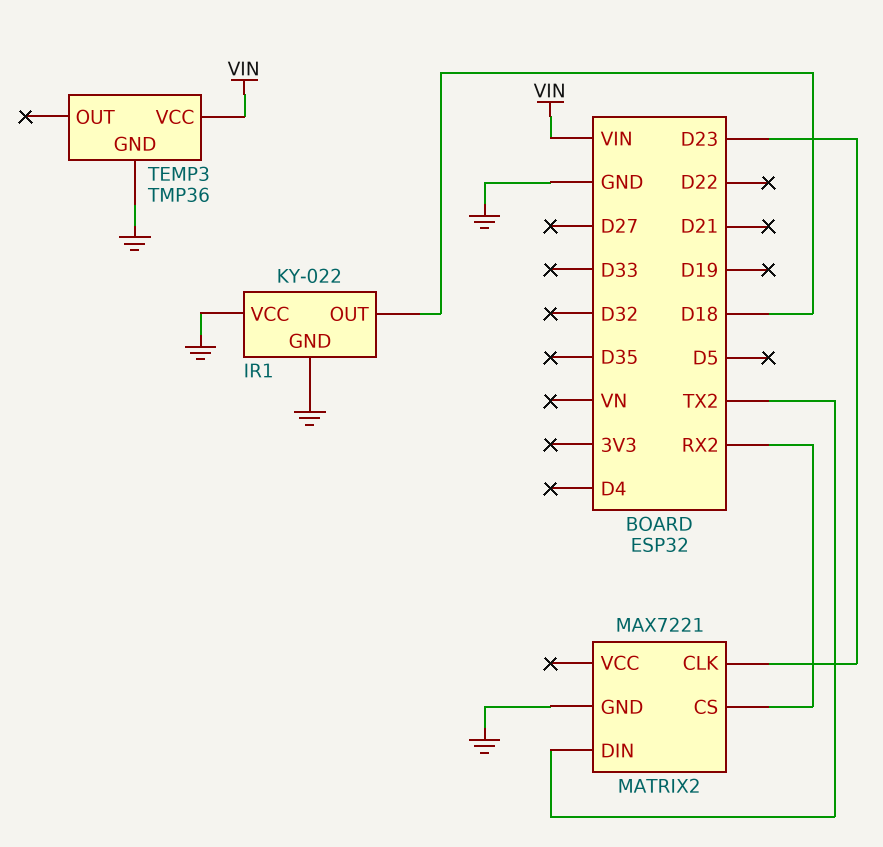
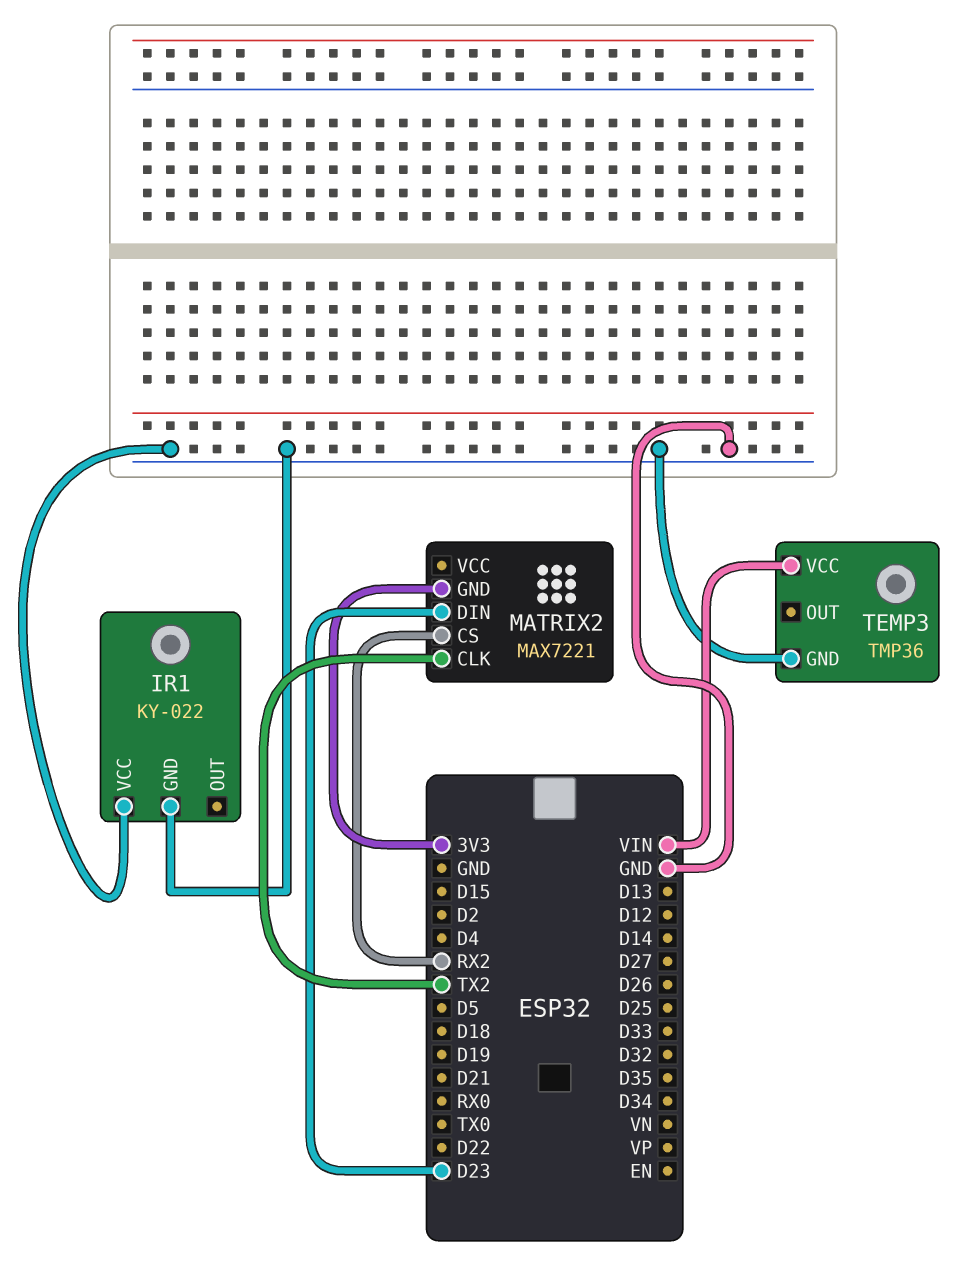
IR1 pin OUT: D18 -> none
MATRIX2 pin CLK: D23 -> TX2
MATRIX2 pin DIN: TX2 -> D23
MATRIX2 pin GND: GND -> 3V3

